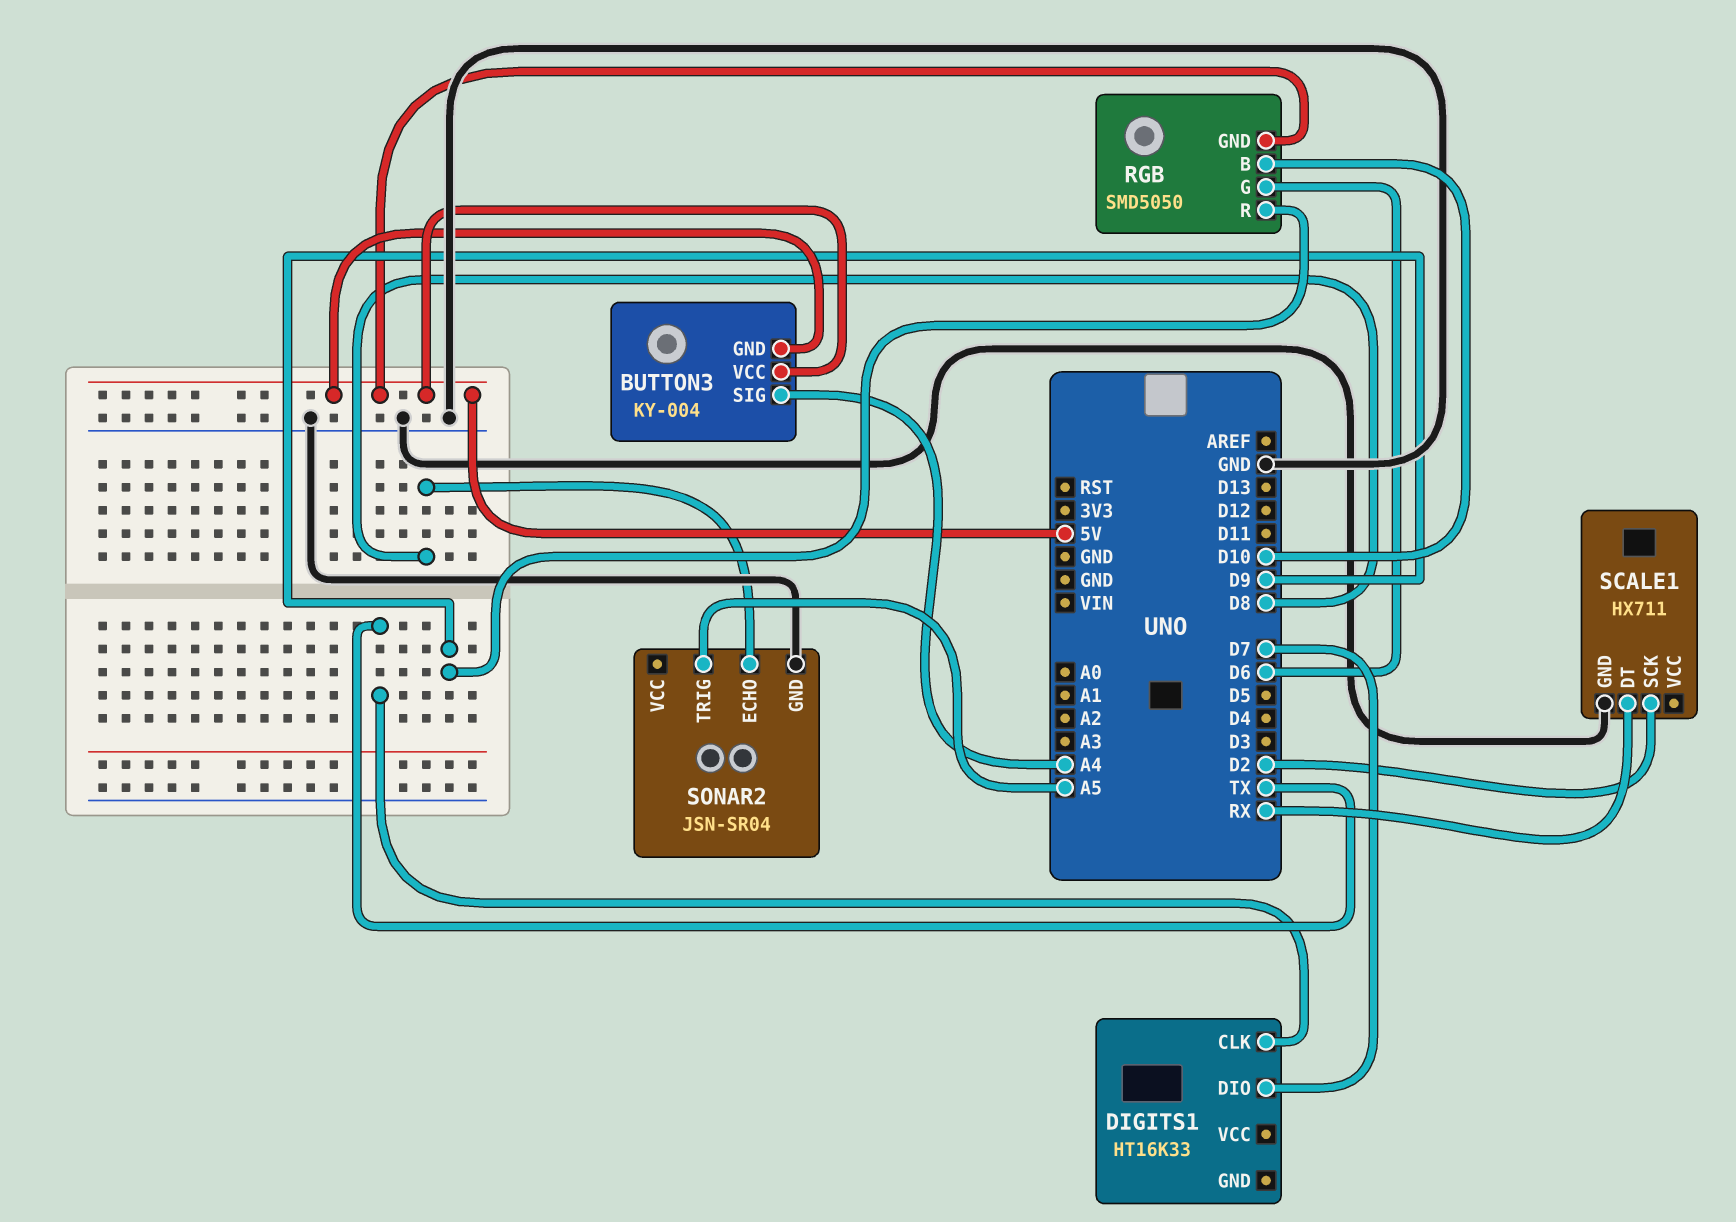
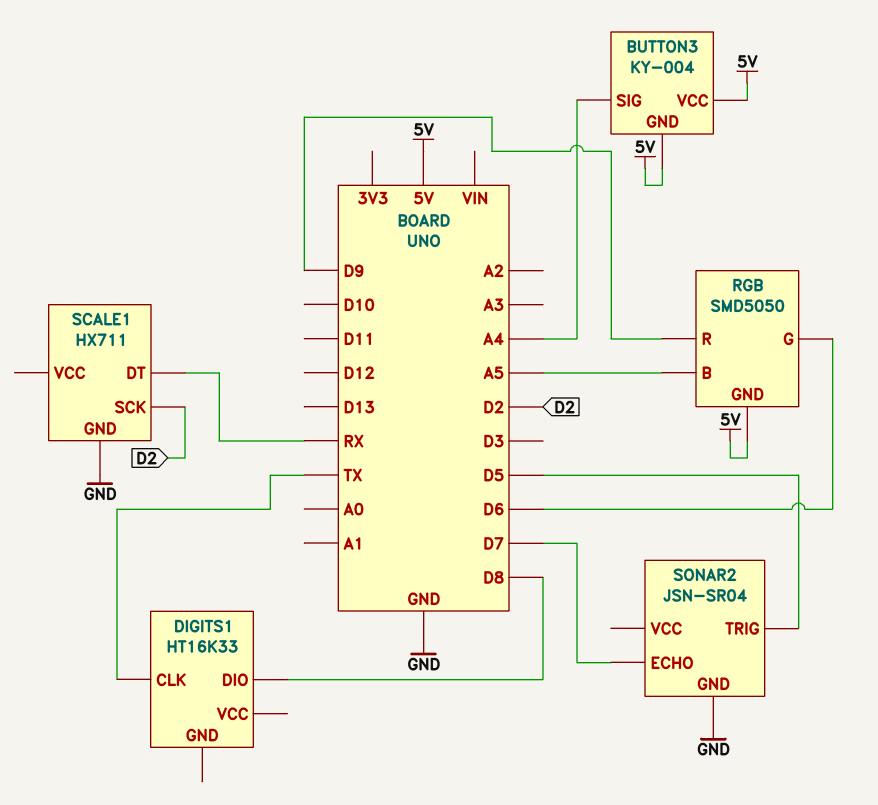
DIGITS1 pin DIO: D7 -> D8
RGB pin B: D10 -> A5
SONAR2 pin ECHO: D8 -> D7
SONAR2 pin TRIG: A5 -> D5

